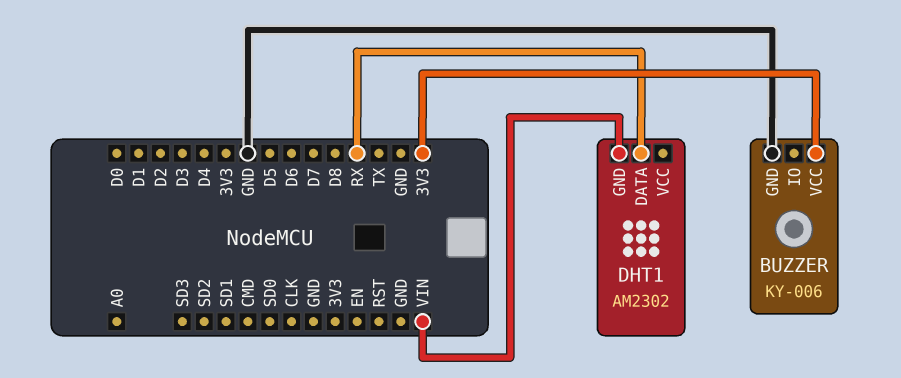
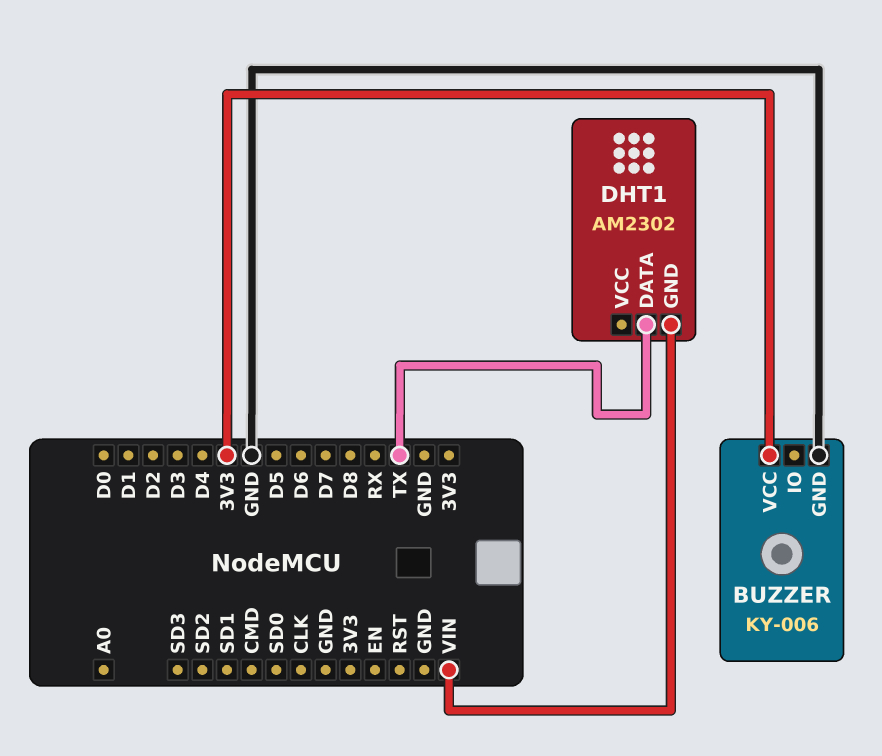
DHT1 pin DATA: RX -> TX

